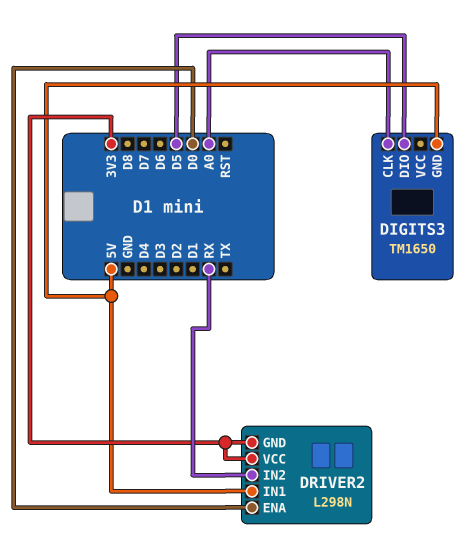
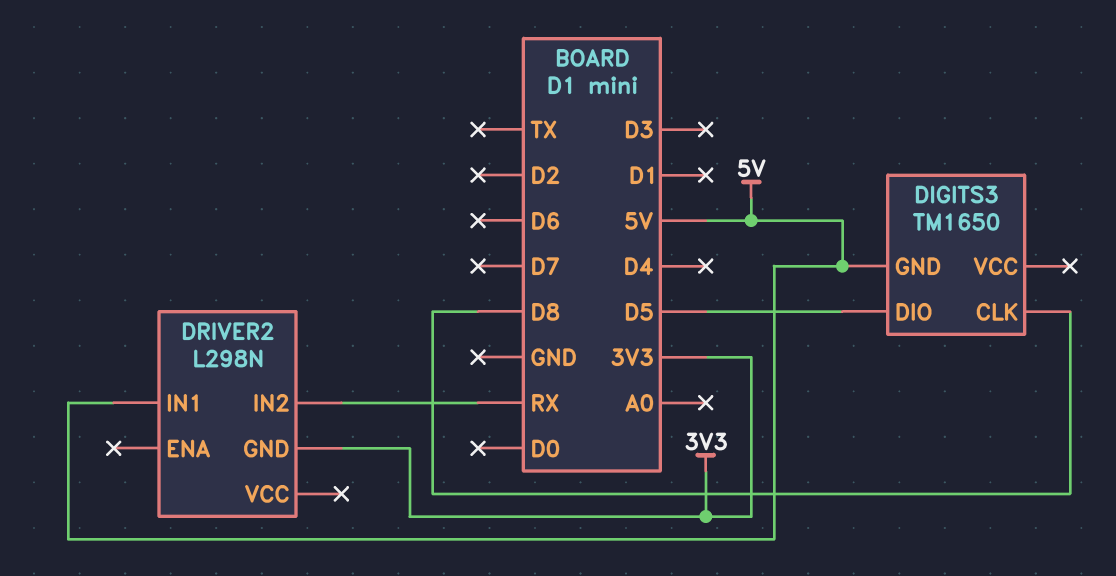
DIGITS3 pin CLK: A0 -> D8
DRIVER2 pin ENA: D0 -> none
DRIVER2 pin VCC: 3V3 -> none

